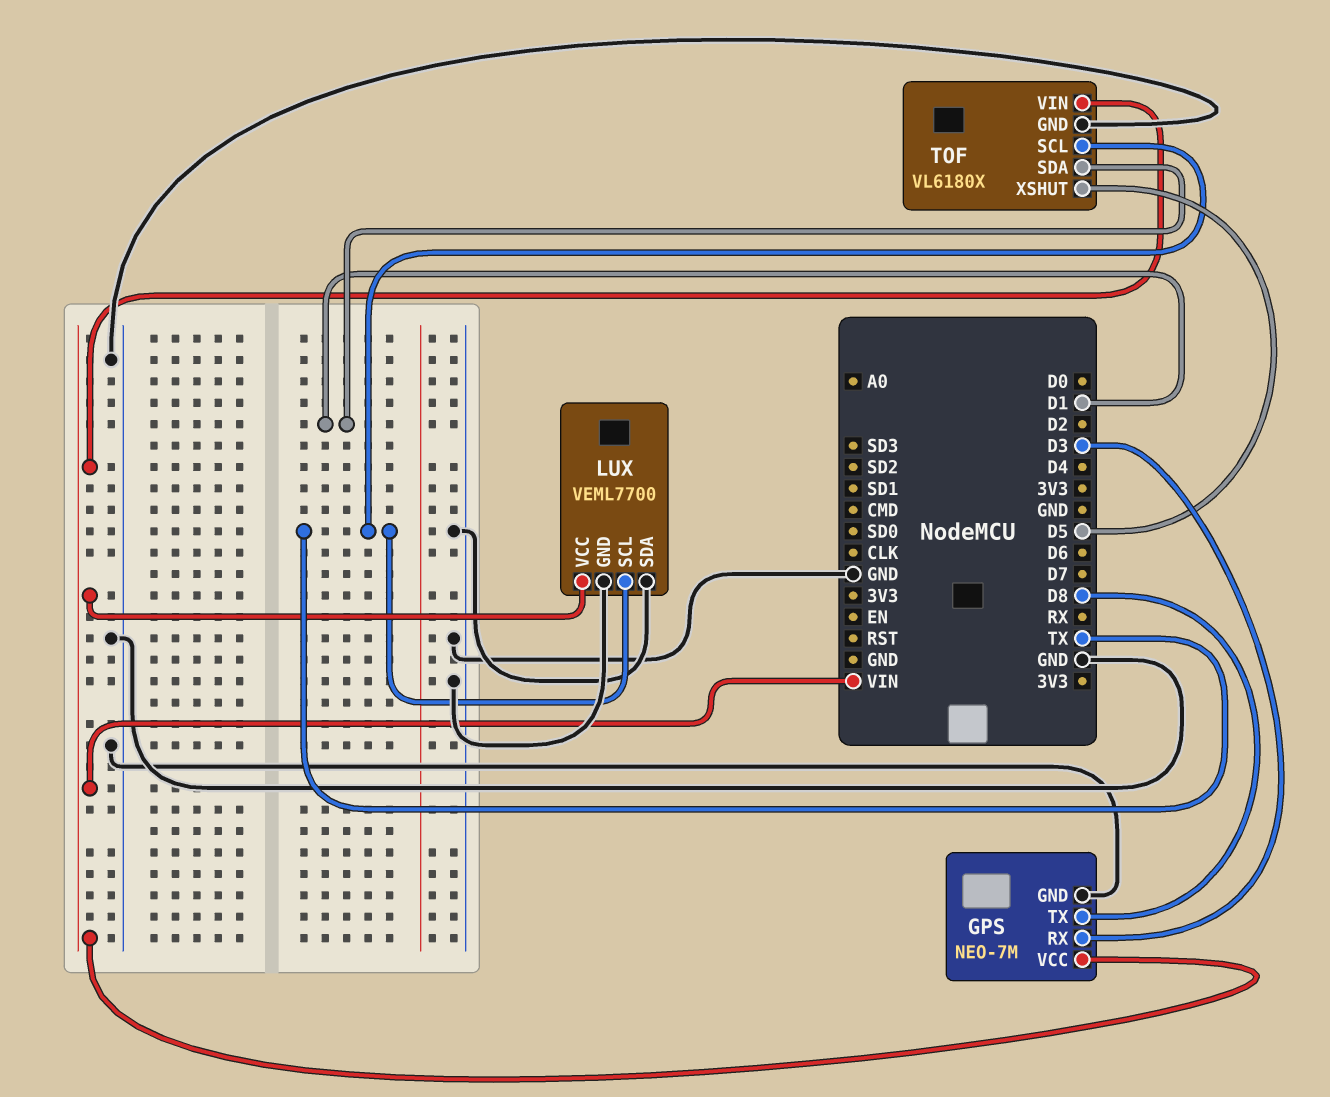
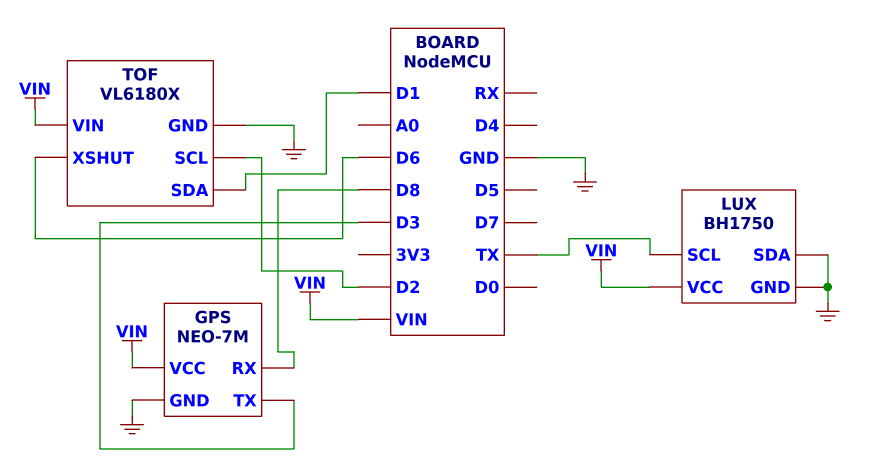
GPS pin RX: D3 -> D8
GPS pin TX: D8 -> D3
LUX: VEML7700 -> BH1750
TOF pin SCL: TX -> D2
TOF pin XSHUT: D5 -> D6

